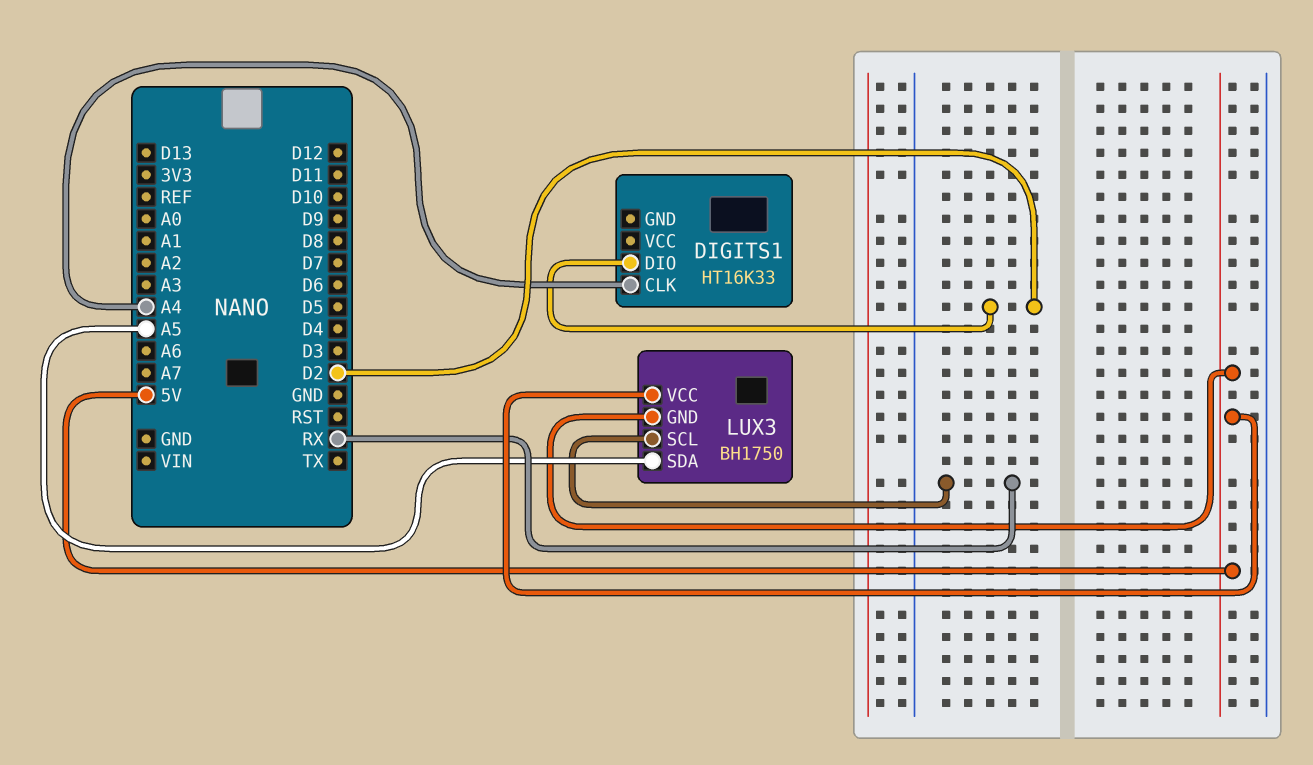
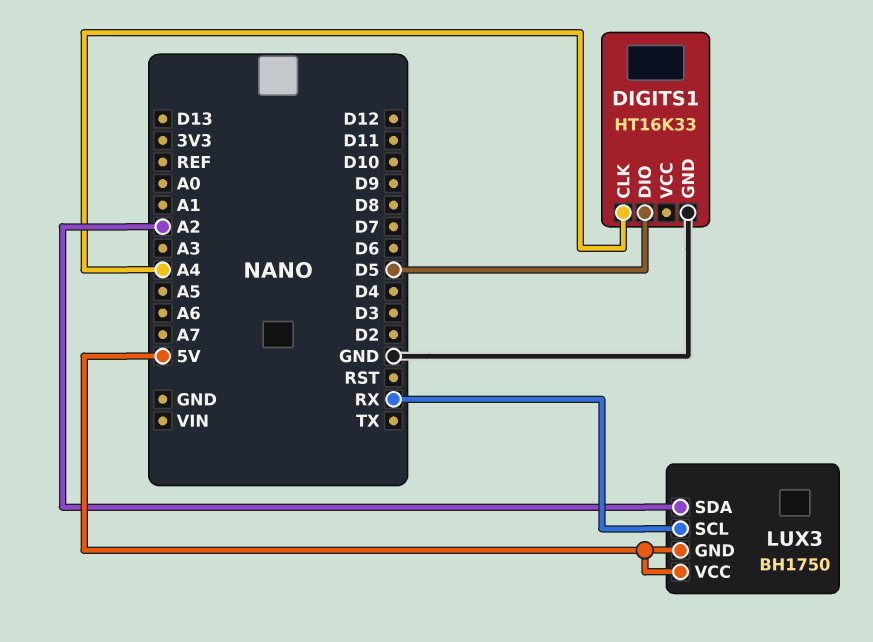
DIGITS1 pin DIO: D2 -> D5
DIGITS1 pin GND: none -> GND
LUX3 pin SDA: A5 -> A2

